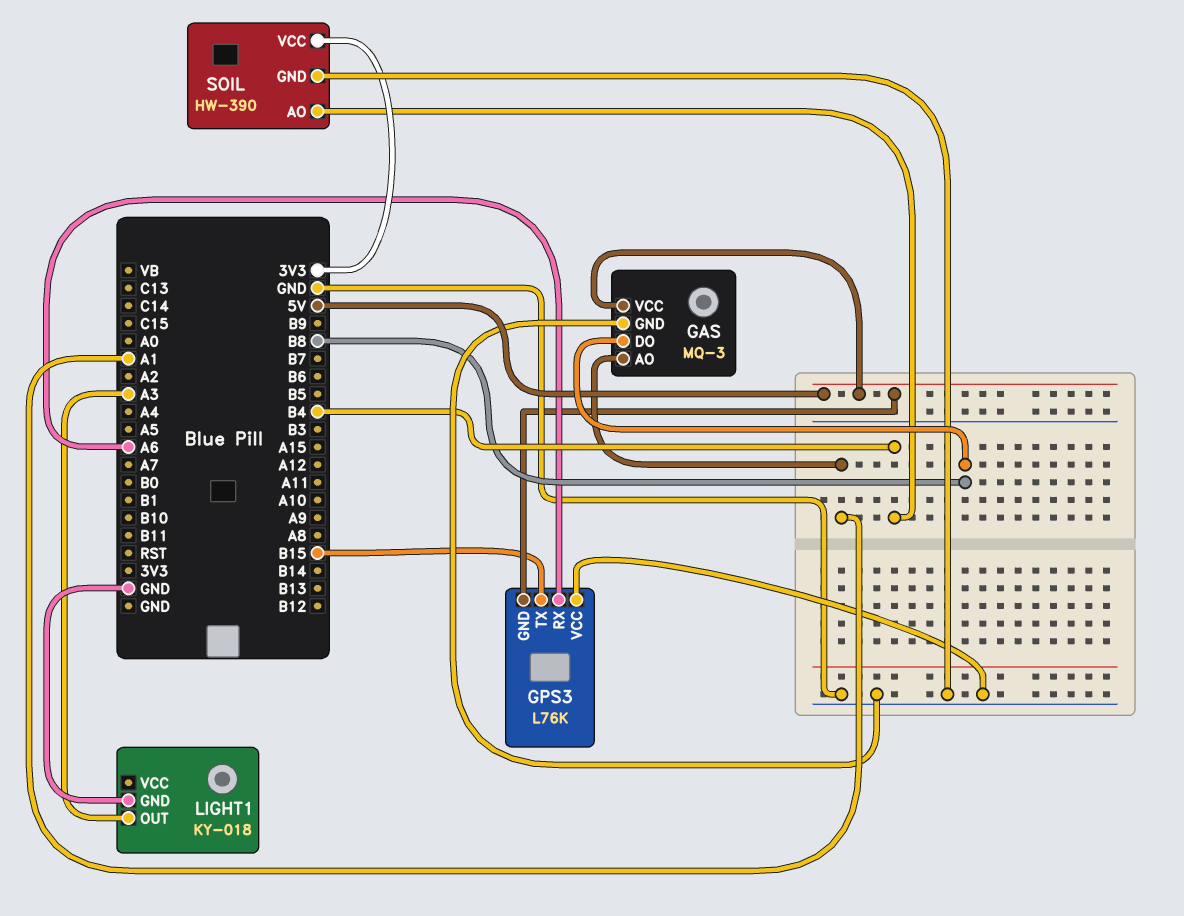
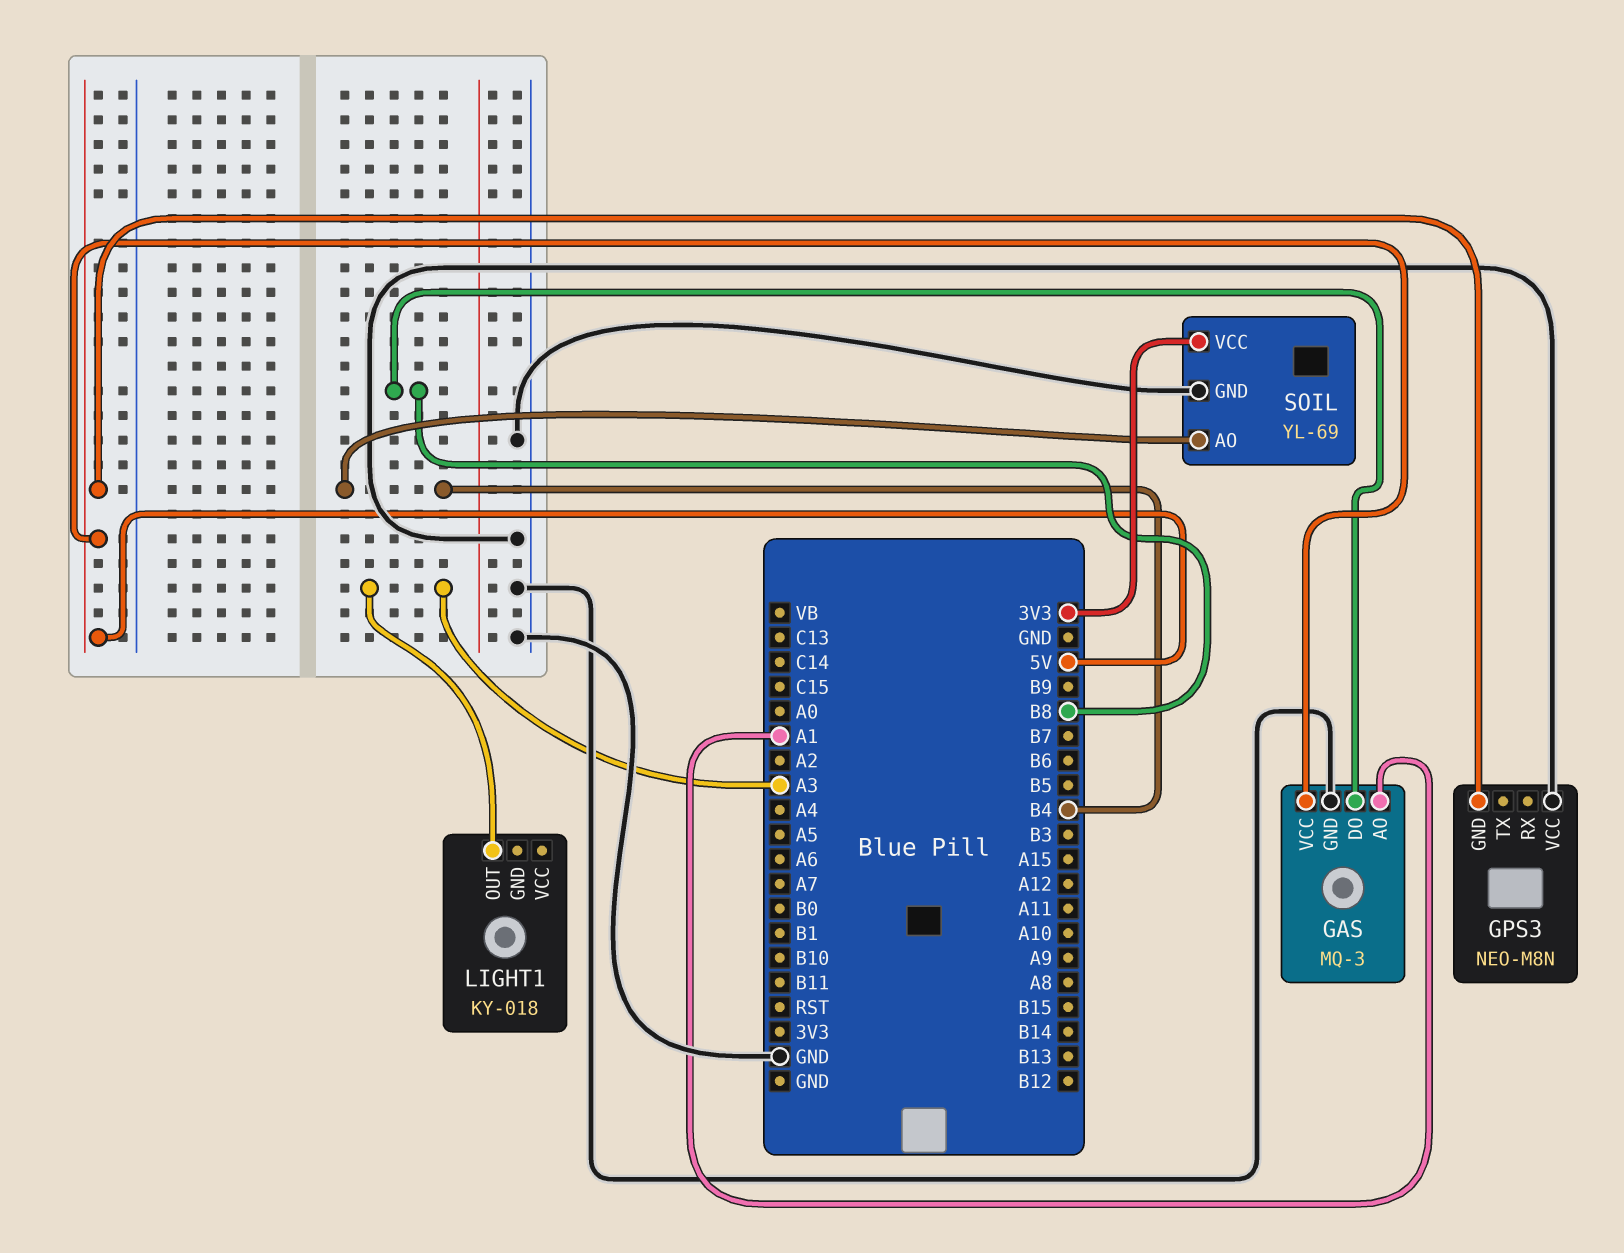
GPS3: L76K -> NEO-M8N
GPS3 pin RX: A6 -> none
GPS3 pin TX: B15 -> none
LIGHT1 pin GND: GND -> none
SOIL: HW-390 -> YL-69

